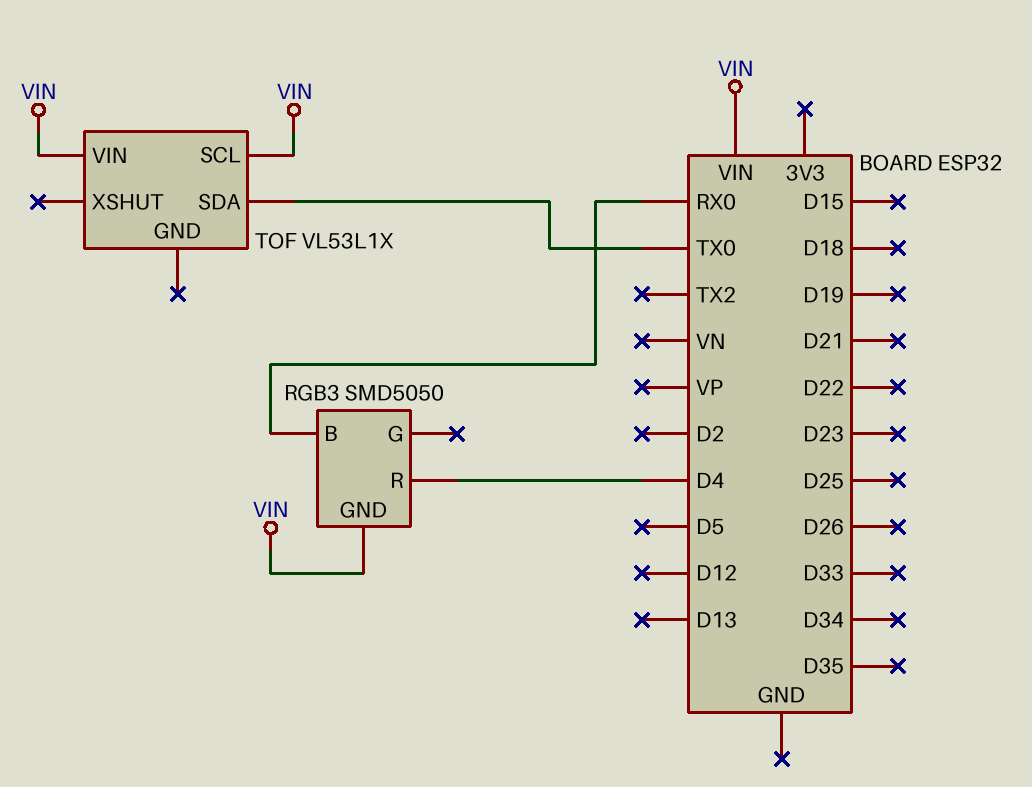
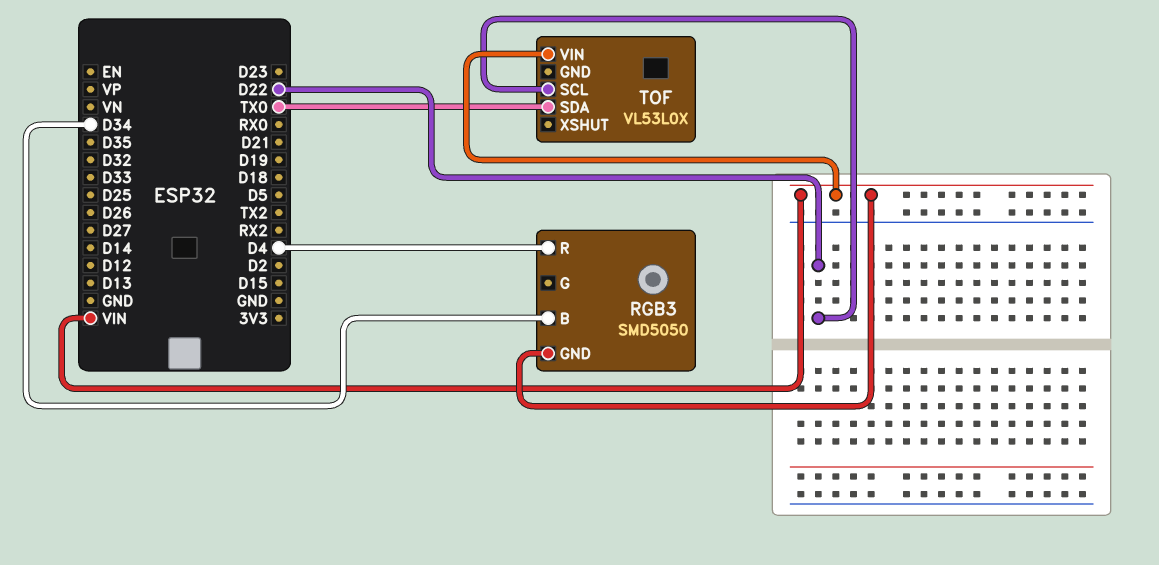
RGB3 pin B: RX0 -> D34
TOF: VL53L1X -> VL53L0X
TOF pin SCL: VIN -> D22

